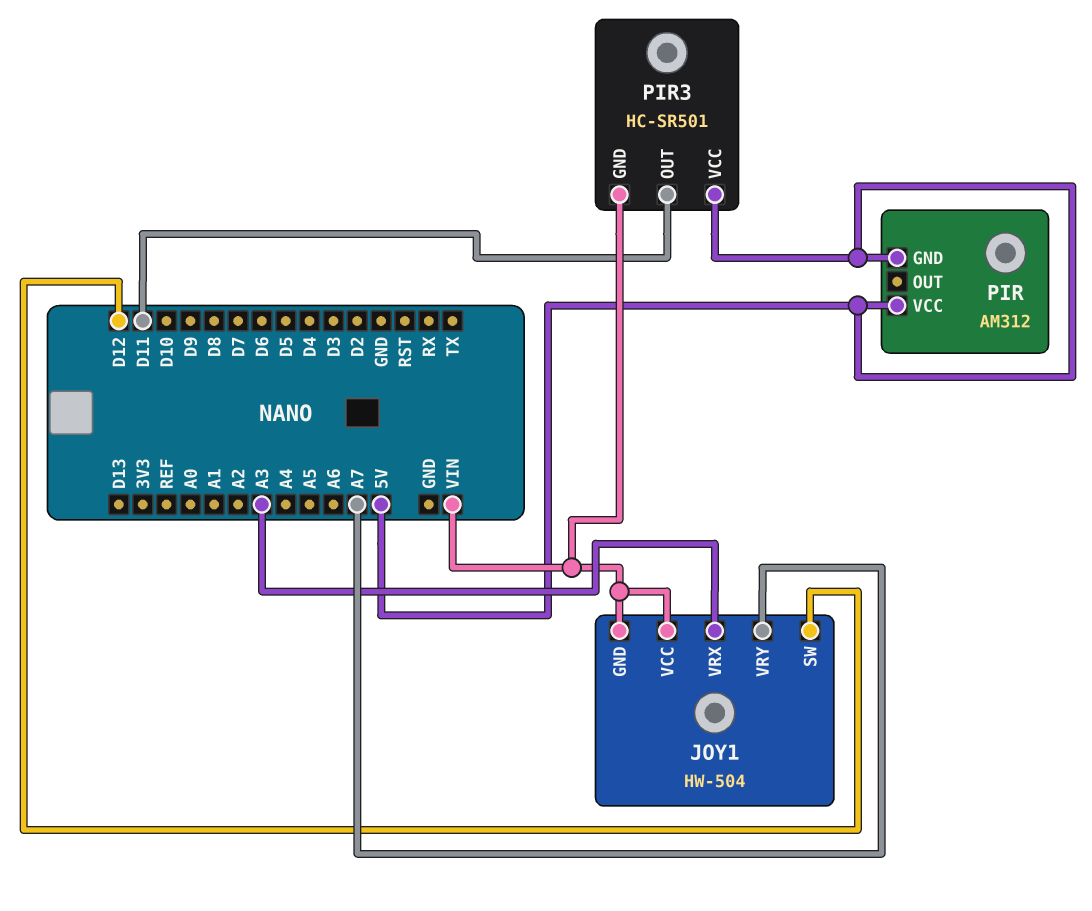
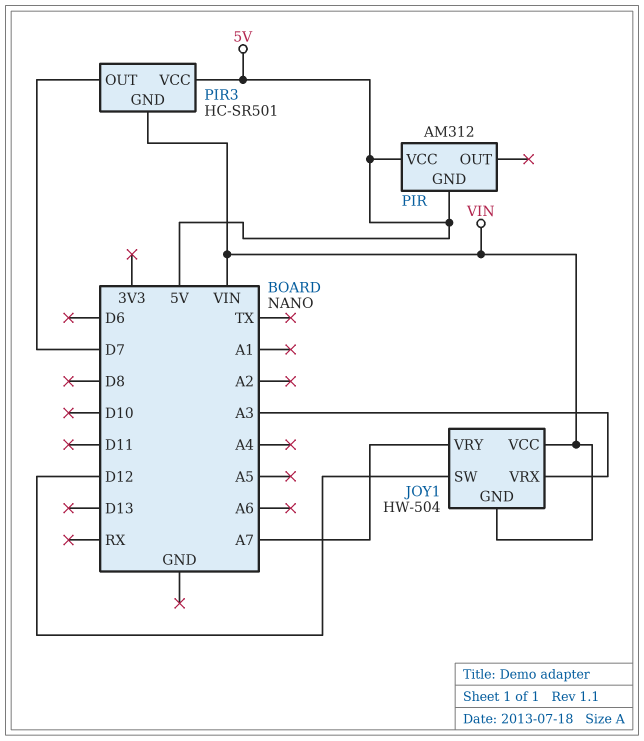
PIR3 pin OUT: D11 -> D7

